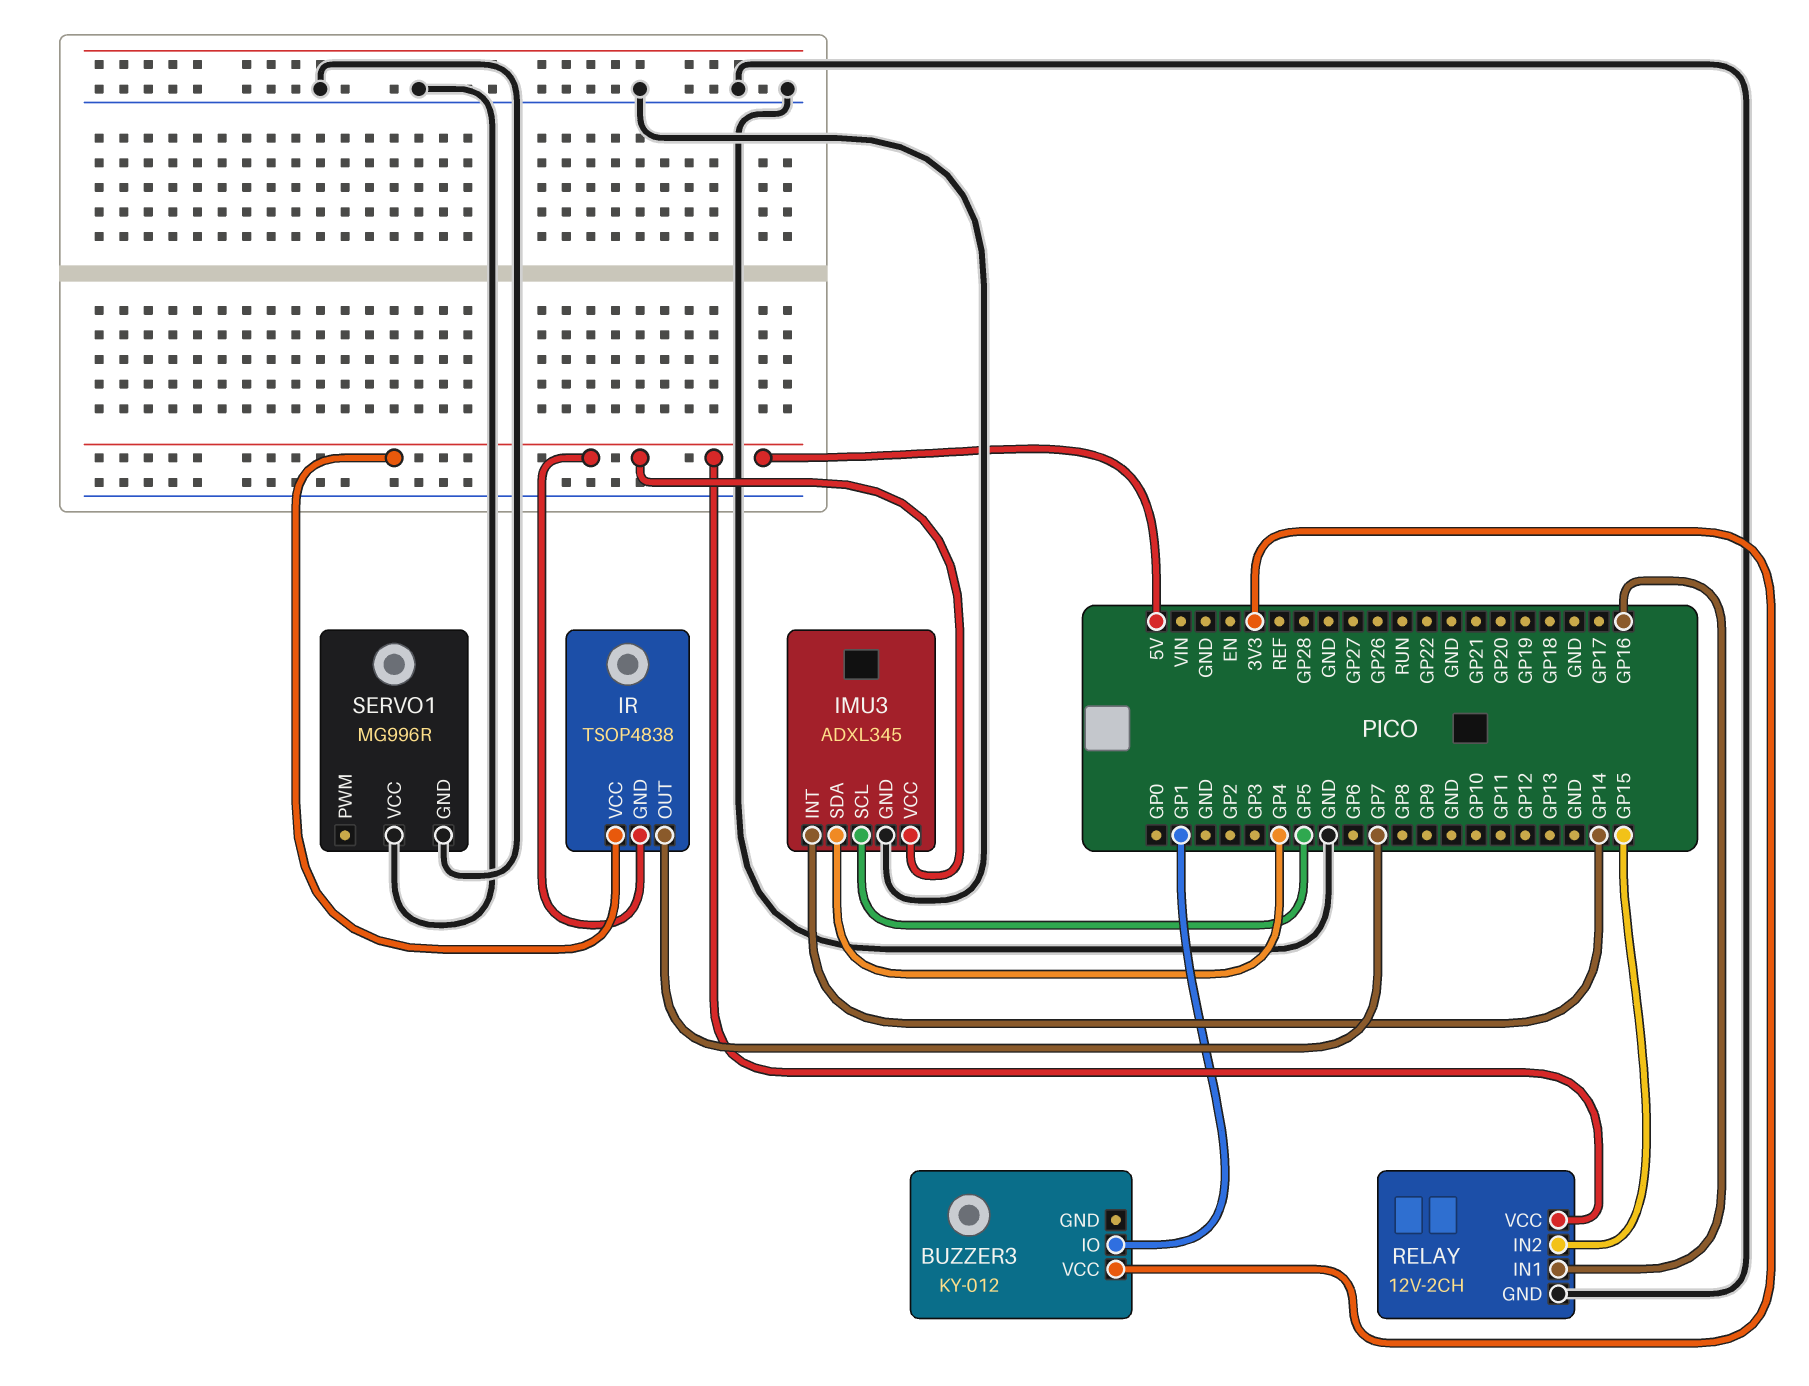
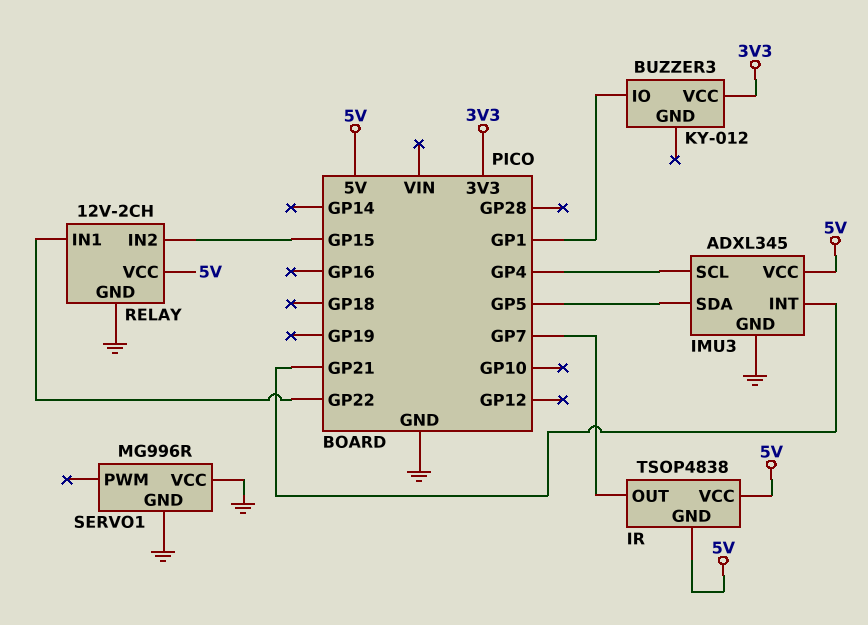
IMU3 pin INT: GP14 -> GP21
IMU3 pin SCL: GP5 -> GP4
IMU3 pin SDA: GP4 -> GP5
RELAY pin IN1: GP16 -> GP22

